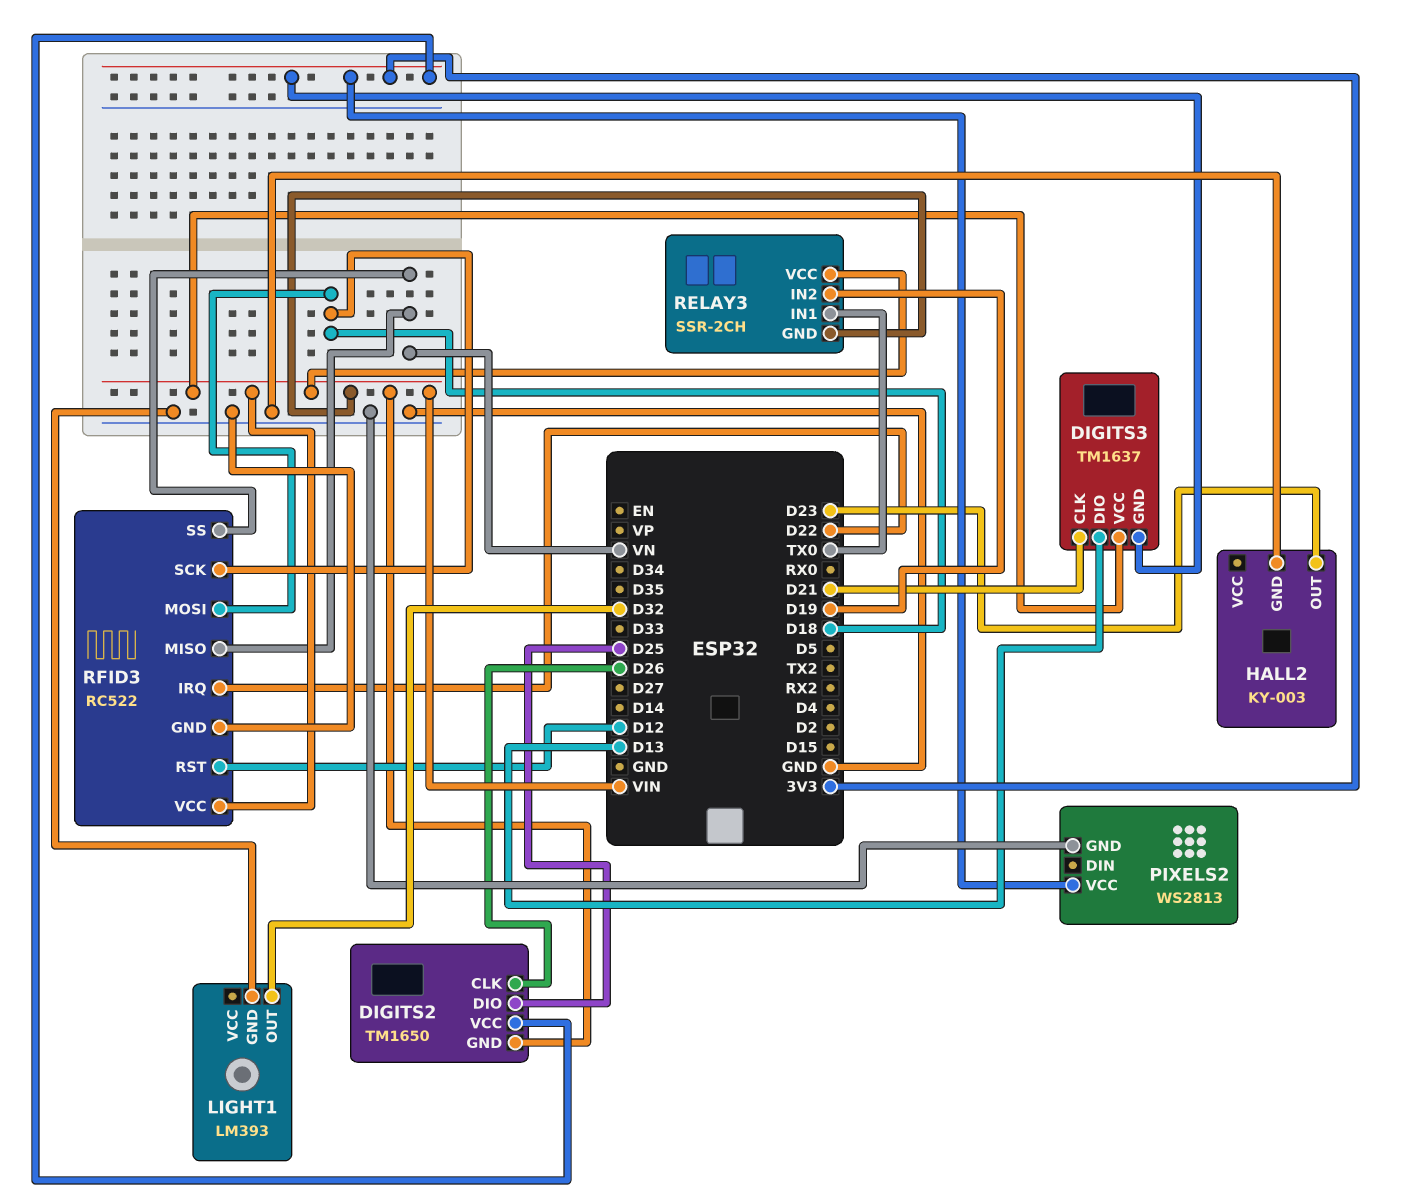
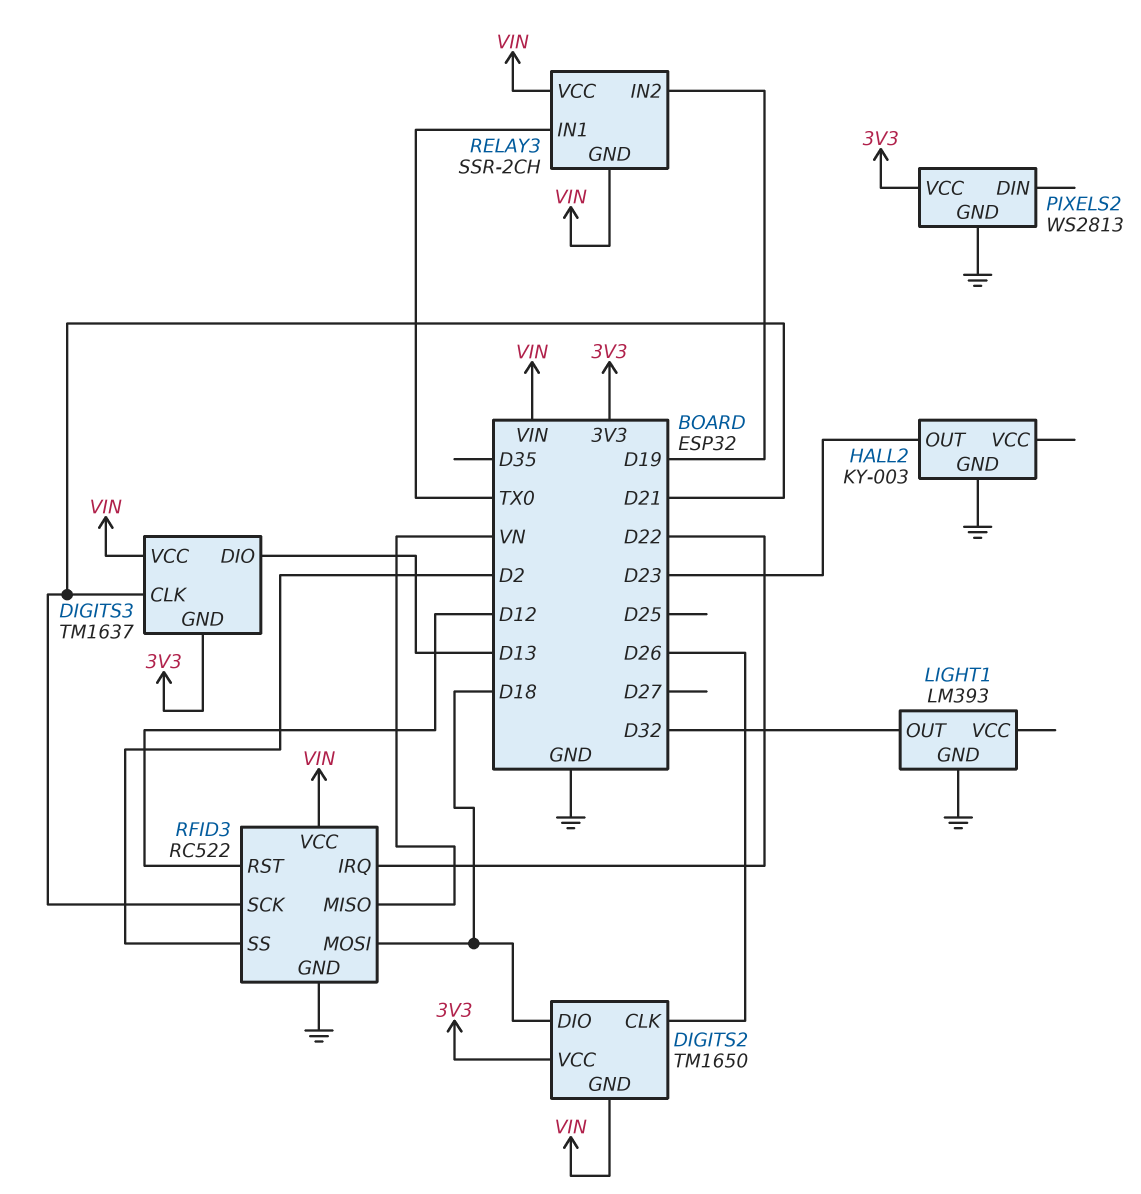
DIGITS2 pin DIO: D25 -> D18
RFID3 pin SCK: D18 -> D21
RFID3 pin SS: VN -> D2

